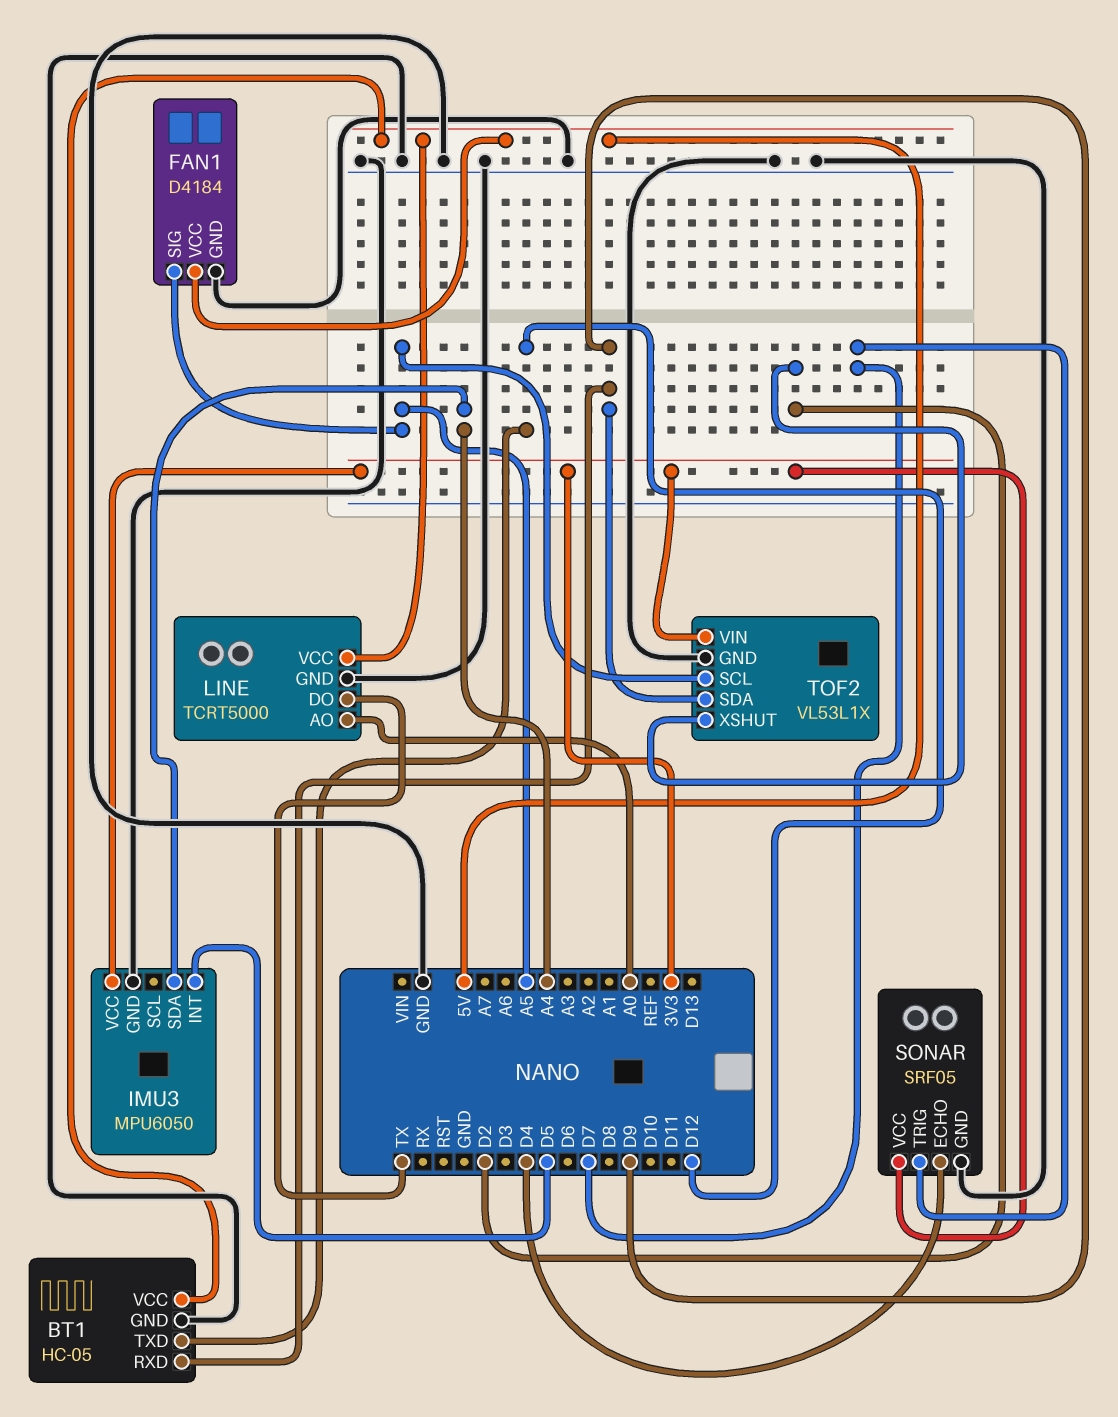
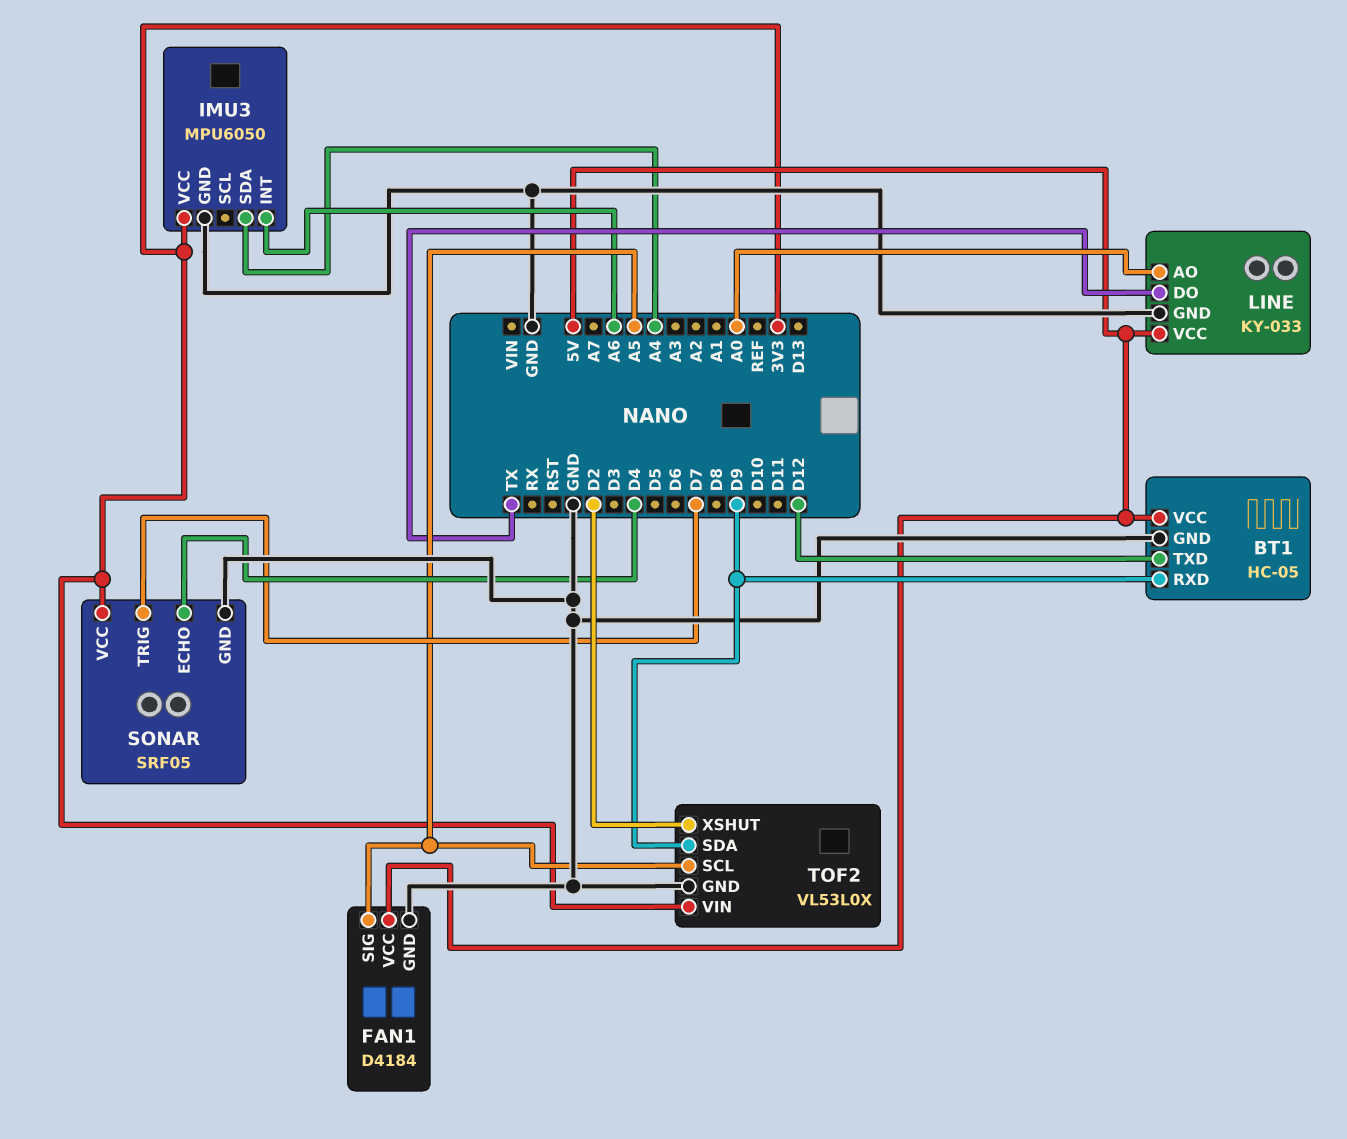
IMU3 pin INT: D5 -> A6
LINE: TCRT5000 -> KY-033
TOF2: VL53L1X -> VL53L0X

